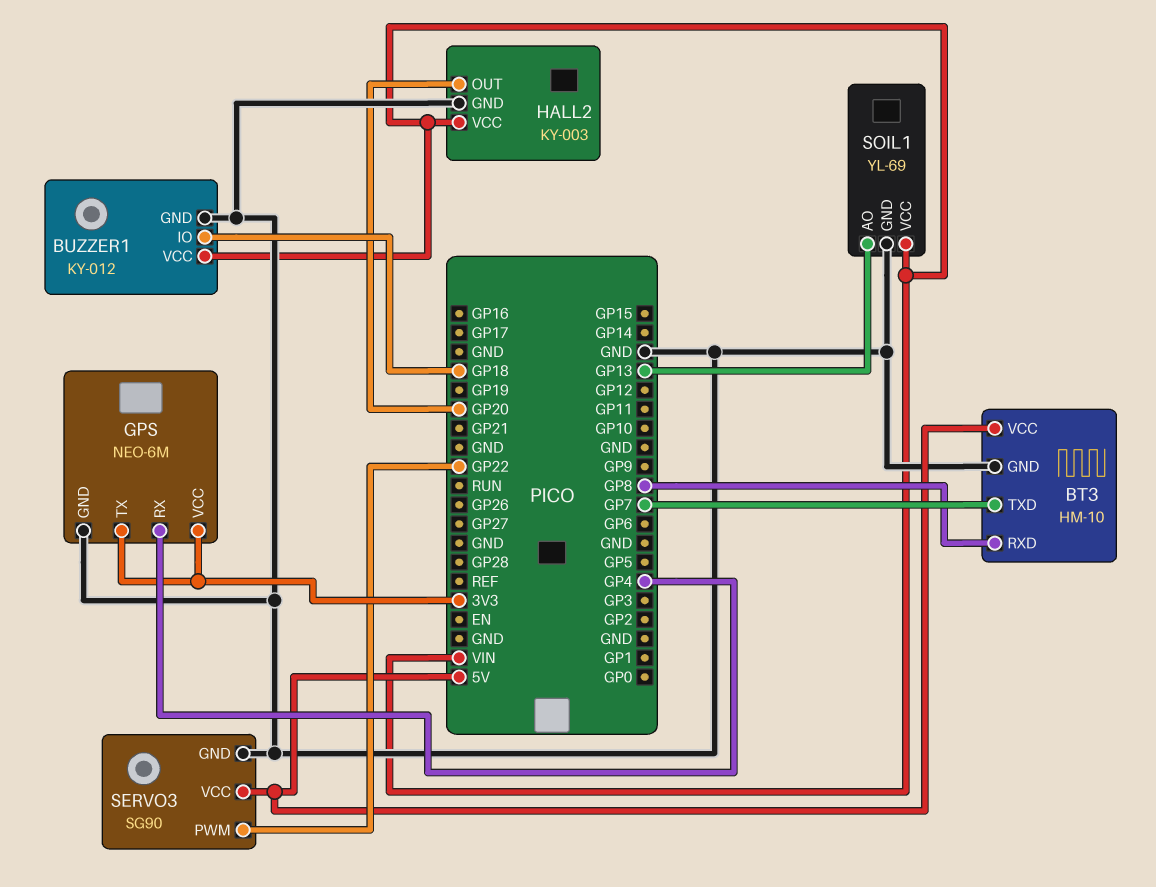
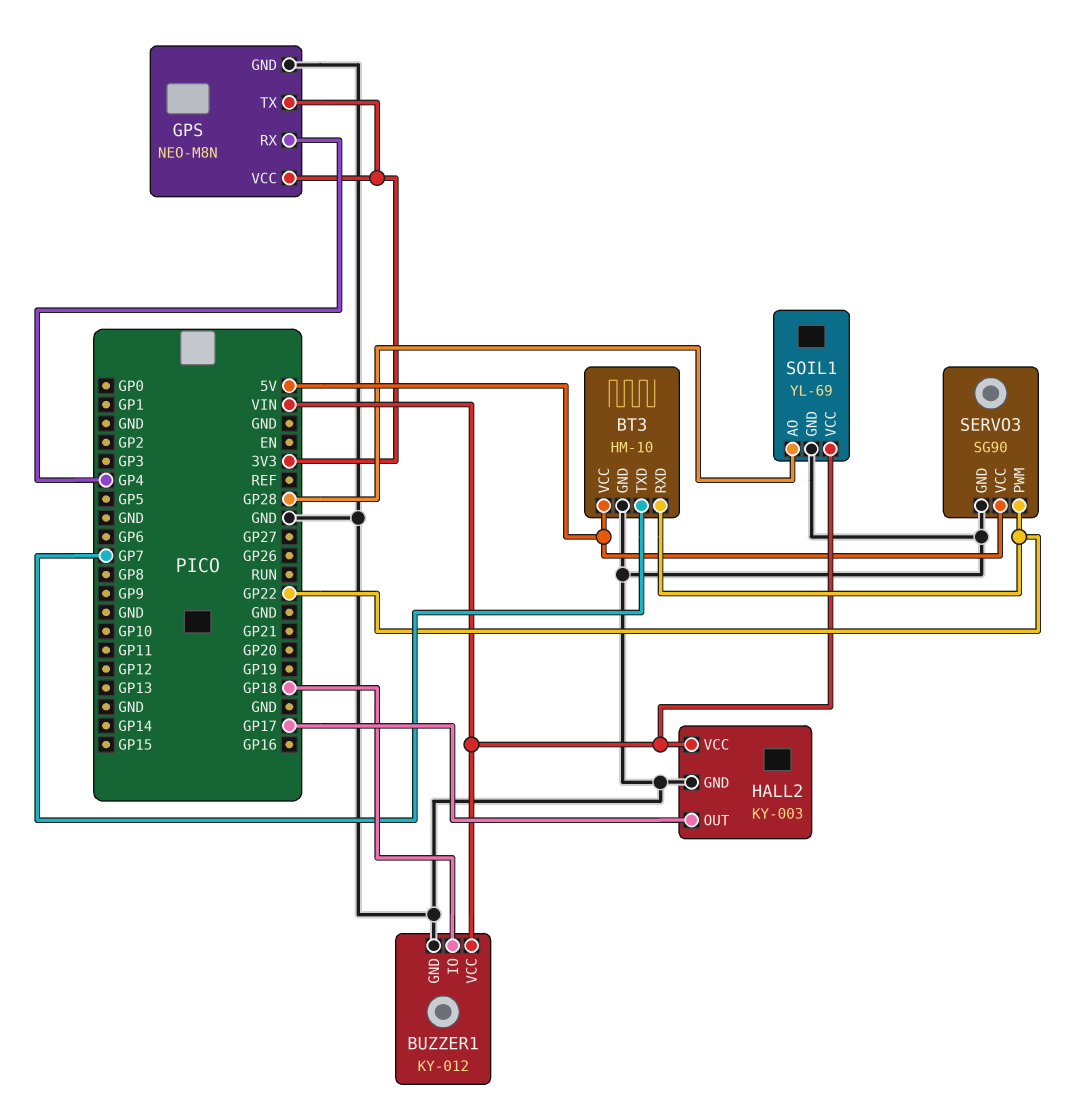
BT3 pin RXD: GP8 -> GP22
GPS: NEO-6M -> NEO-M8N
HALL2 pin OUT: GP20 -> GP17
SOIL1 pin AO: GP13 -> GP28

